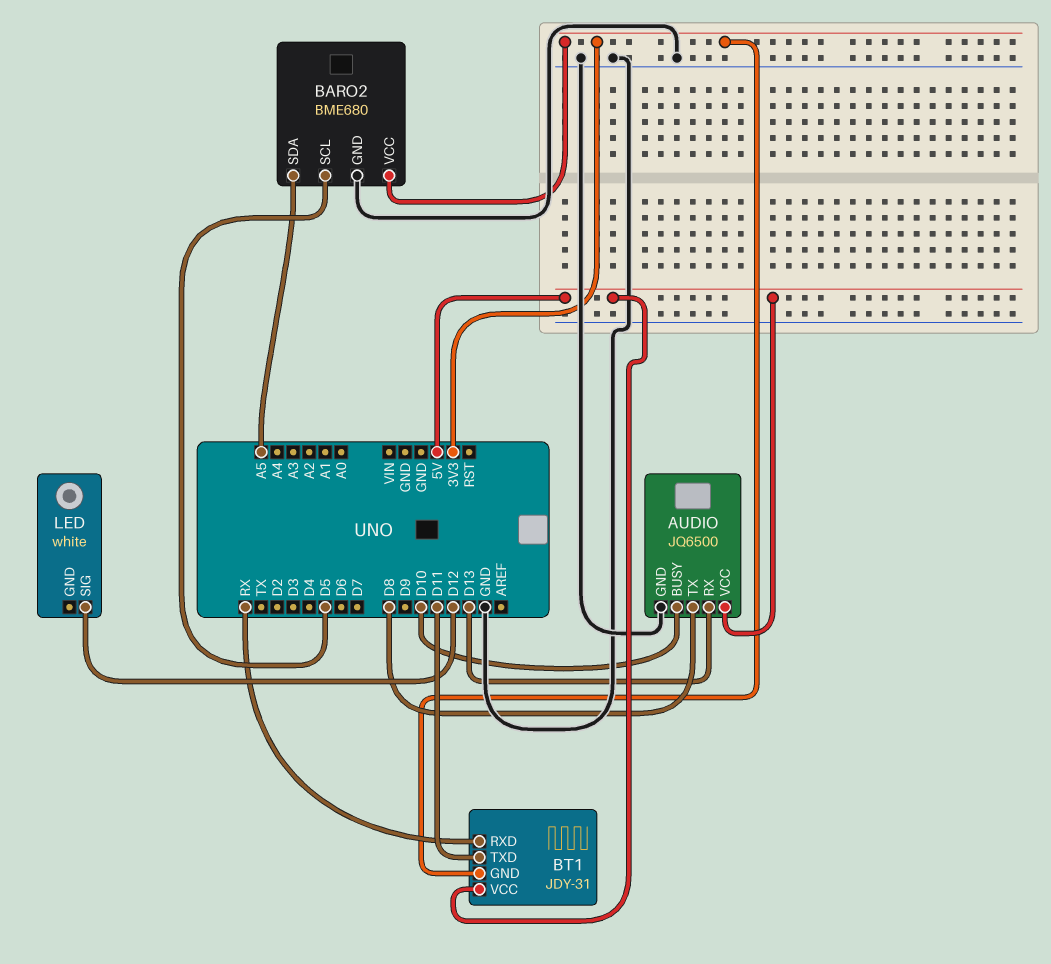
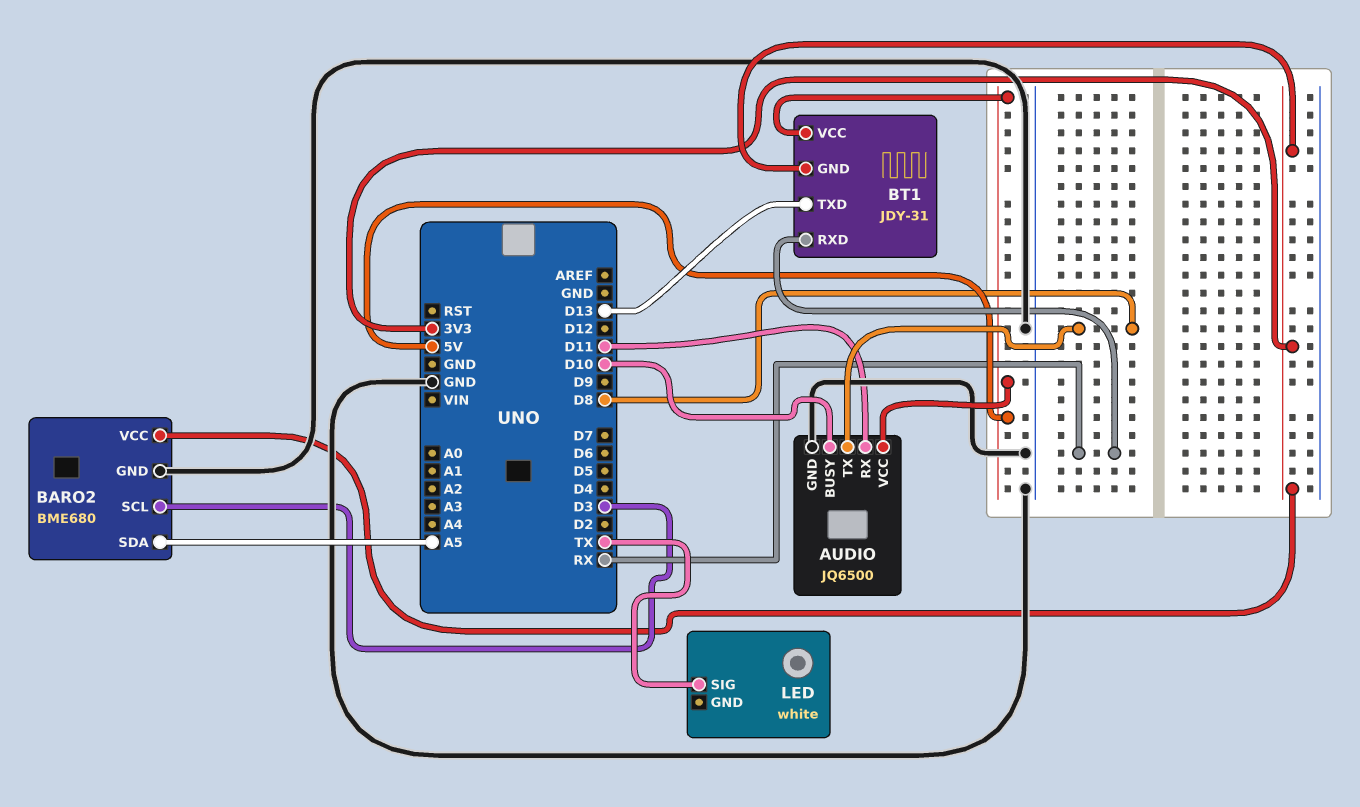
AUDIO pin RX: D13 -> D11
BARO2 pin SCL: D5 -> D3
BT1 pin TXD: D11 -> D13
LED pin SIG: D12 -> TX

